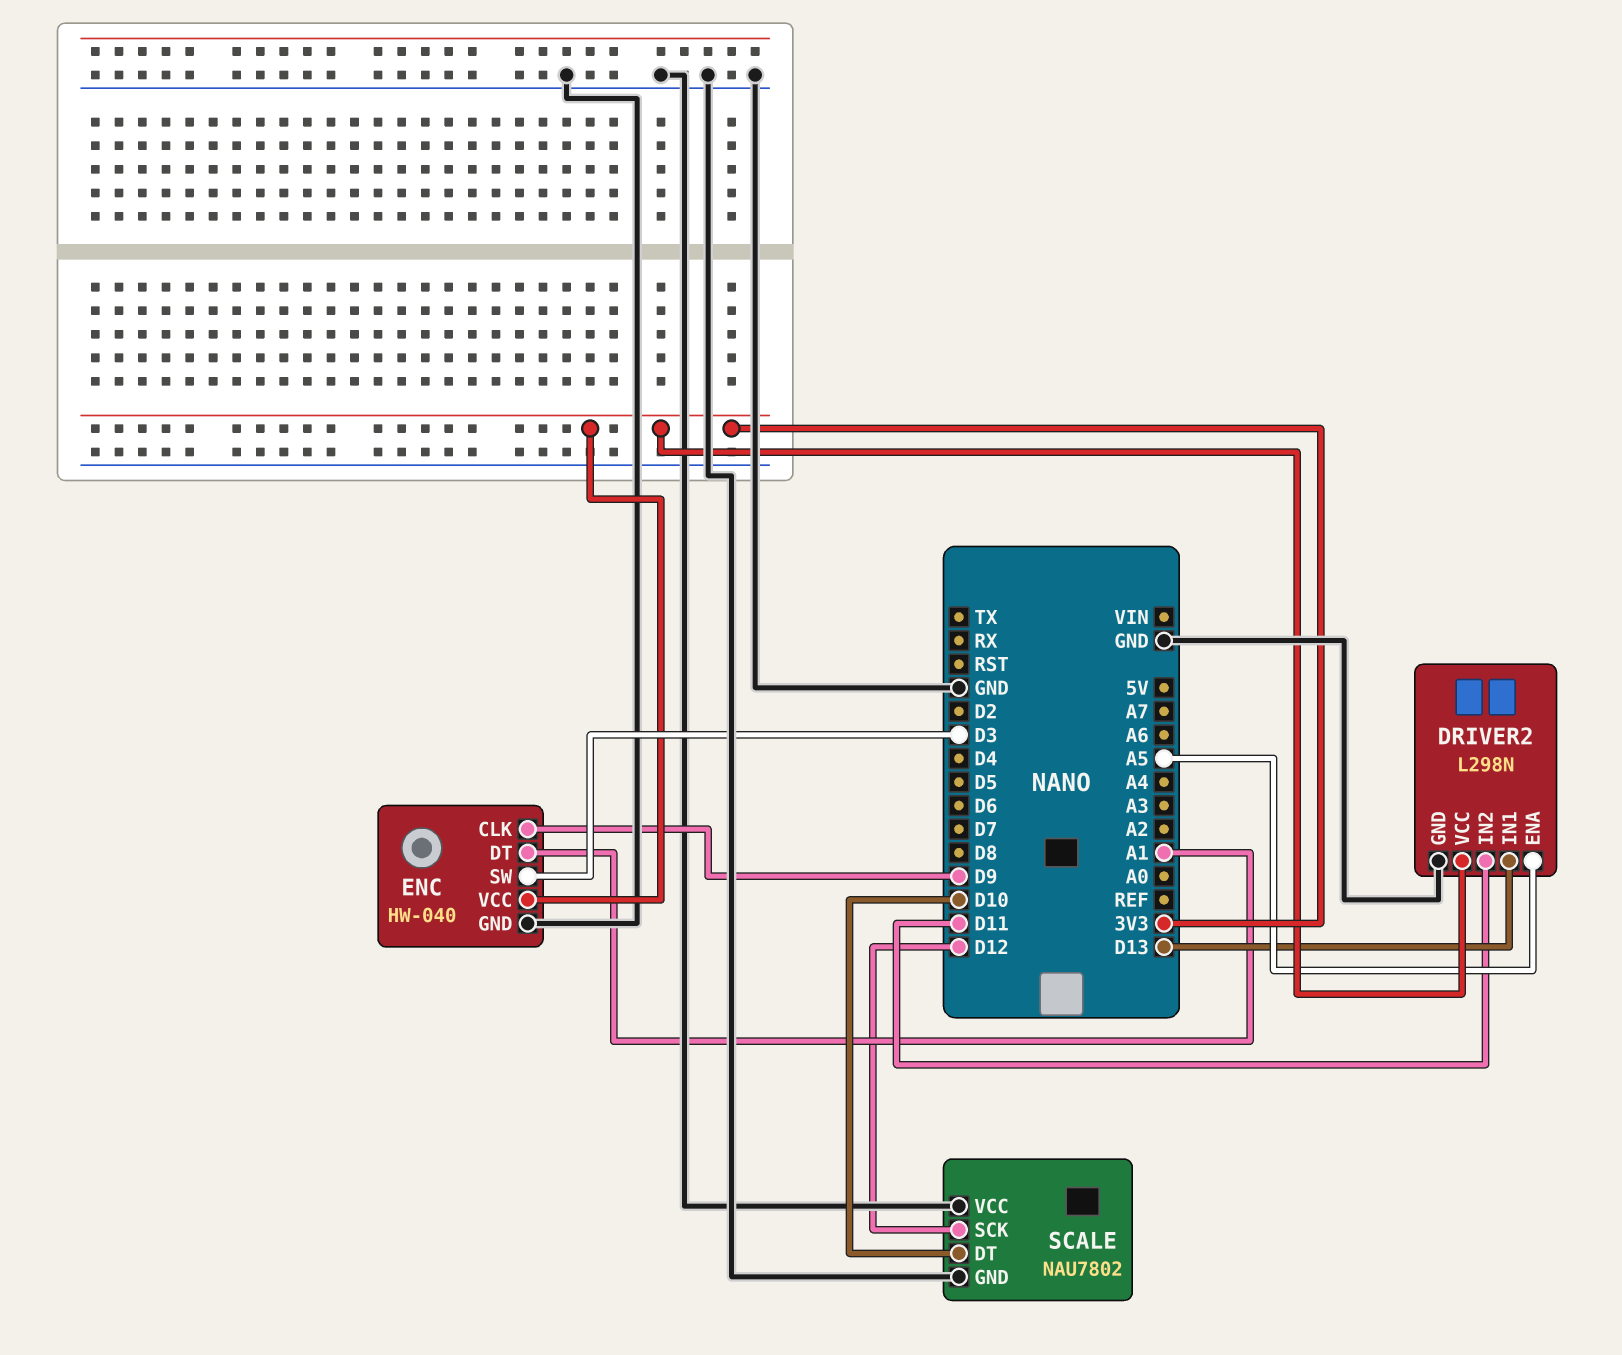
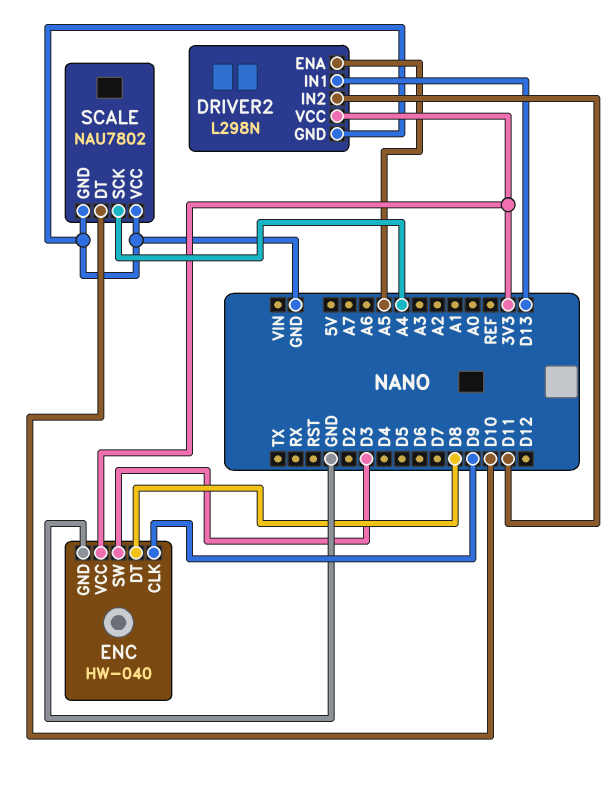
ENC pin DT: A1 -> D8
SCALE pin SCK: D12 -> A4

